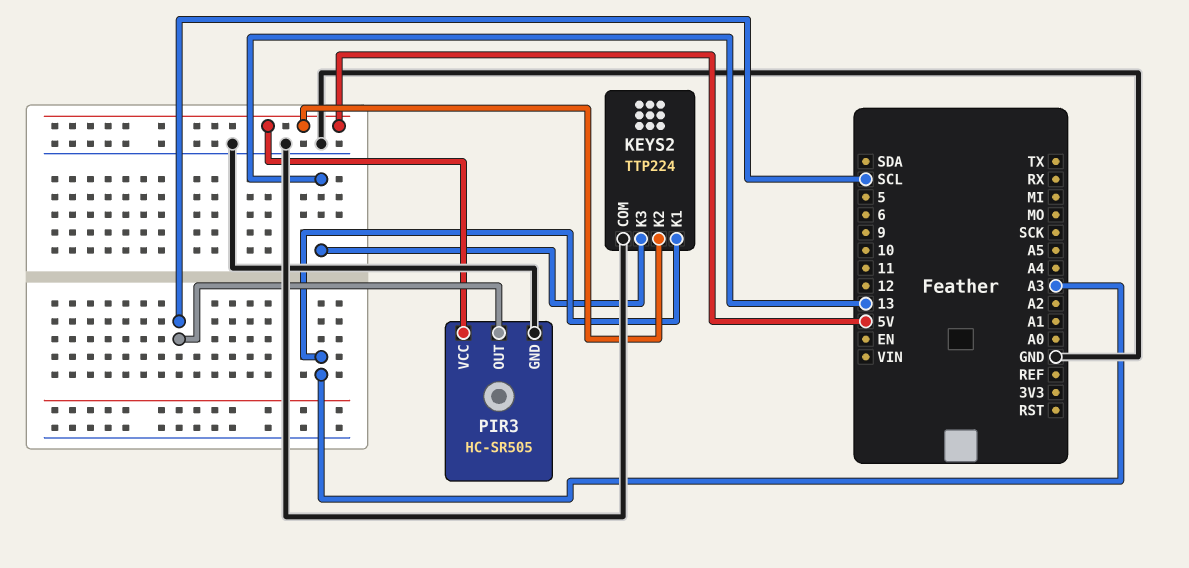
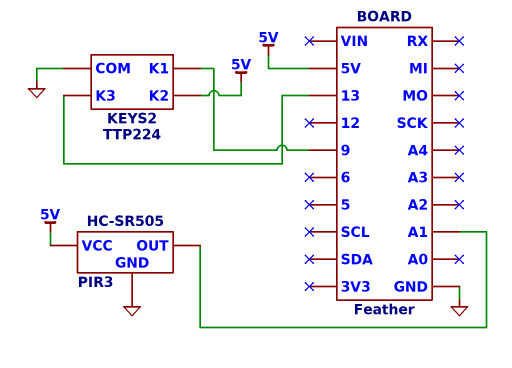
KEYS2 pin K1: A3 -> 9
PIR3 pin OUT: SCL -> A1

